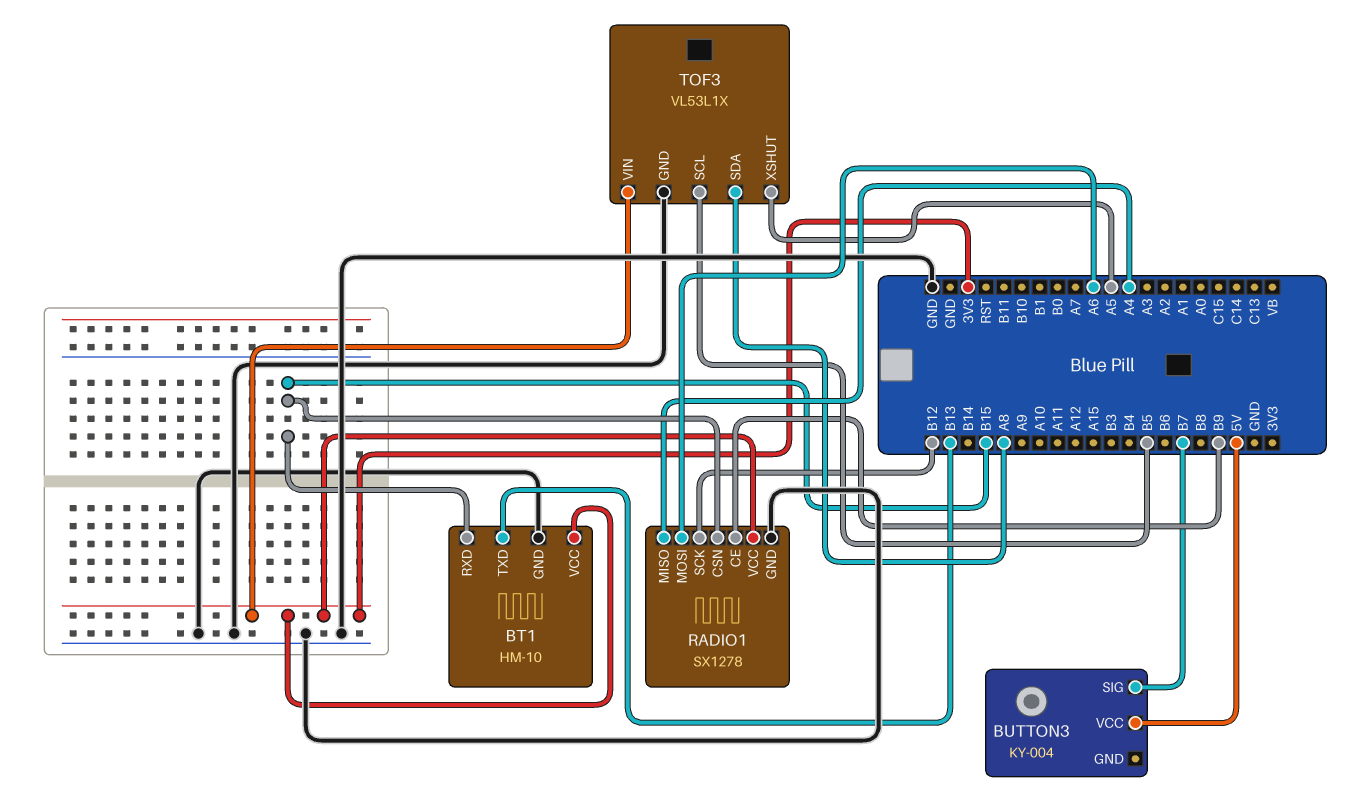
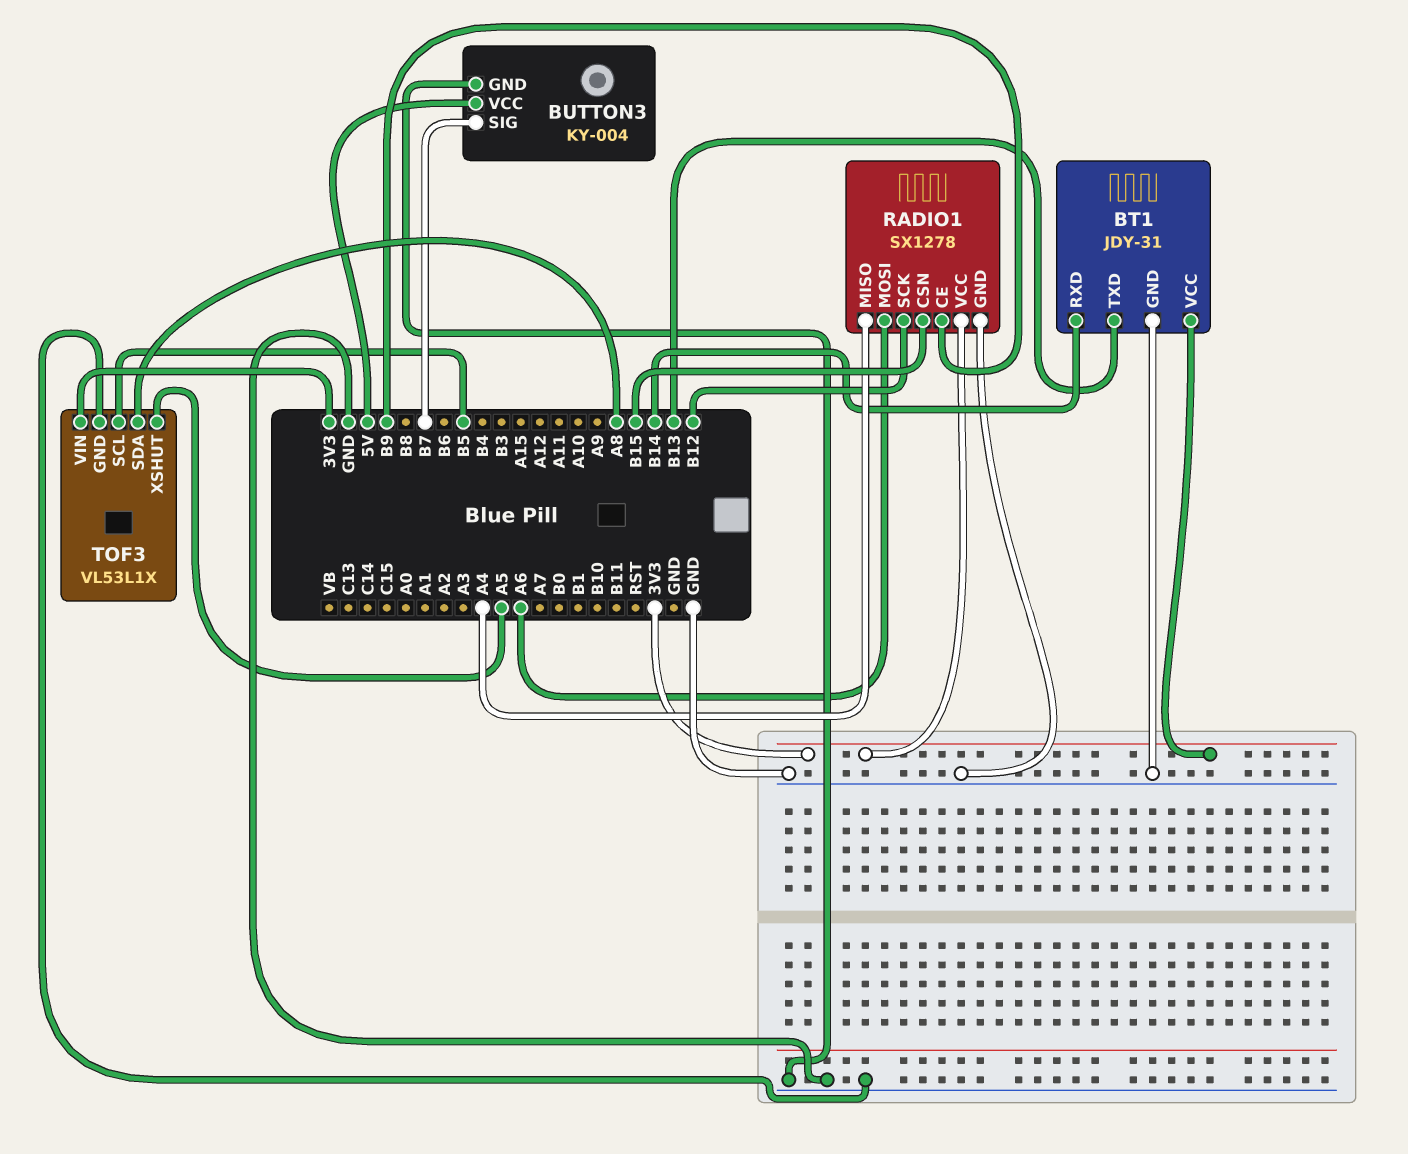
BT1: HM-10 -> JDY-31
BT1 pin RXD: B15 -> B14
BUTTON3 pin GND: none -> GND

